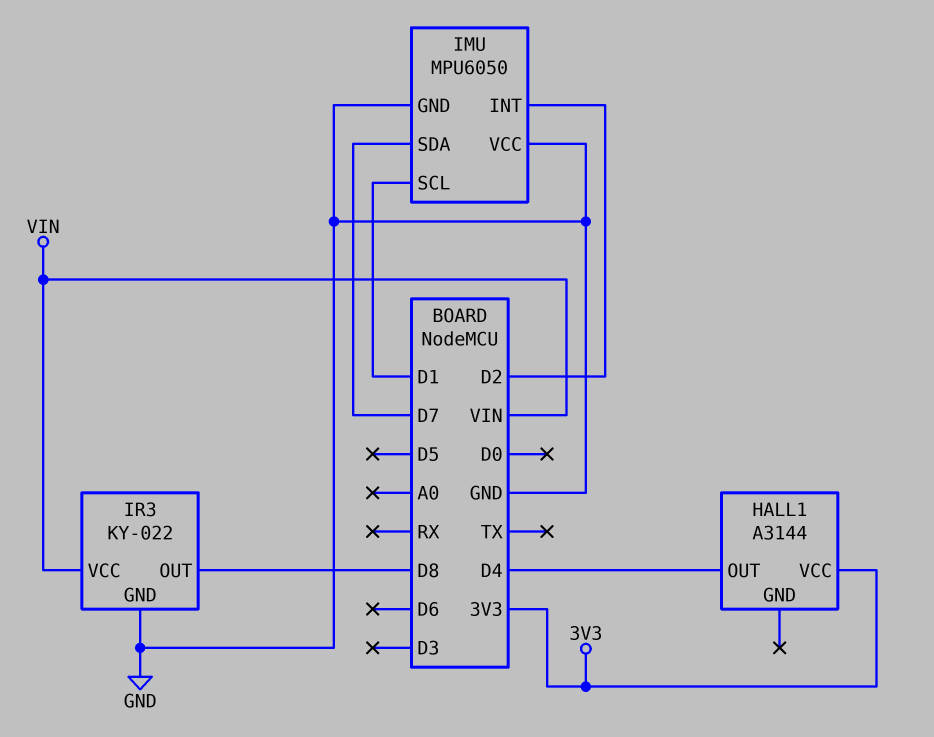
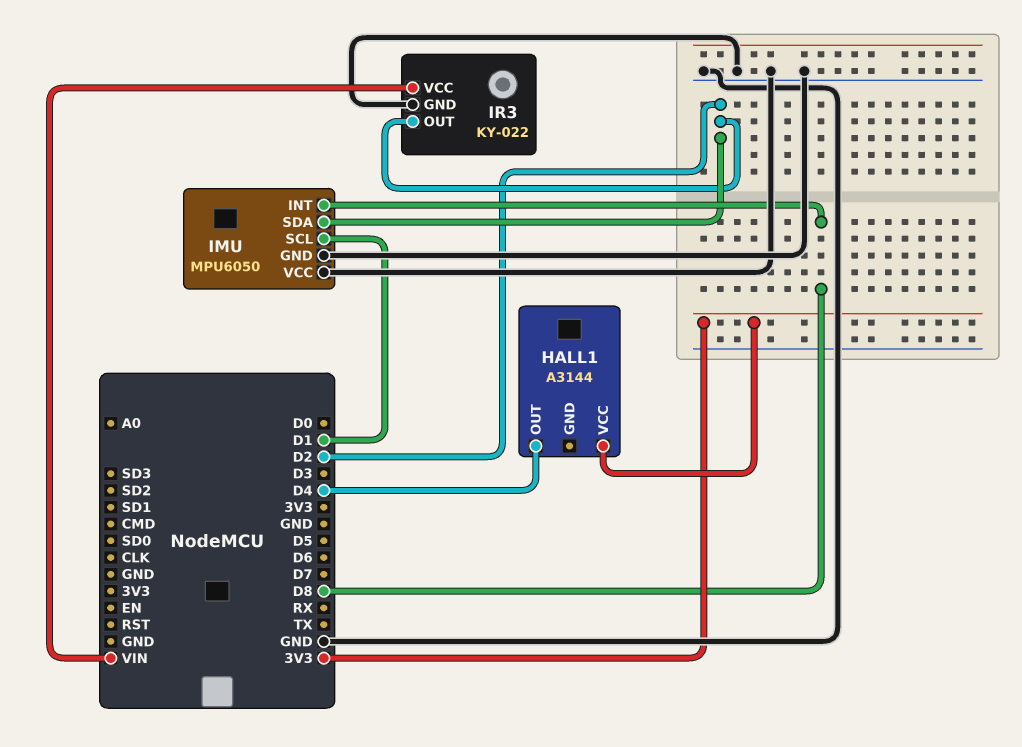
IMU pin INT: D2 -> D8
IMU pin SDA: D7 -> D2
IR3 pin OUT: D8 -> D2

